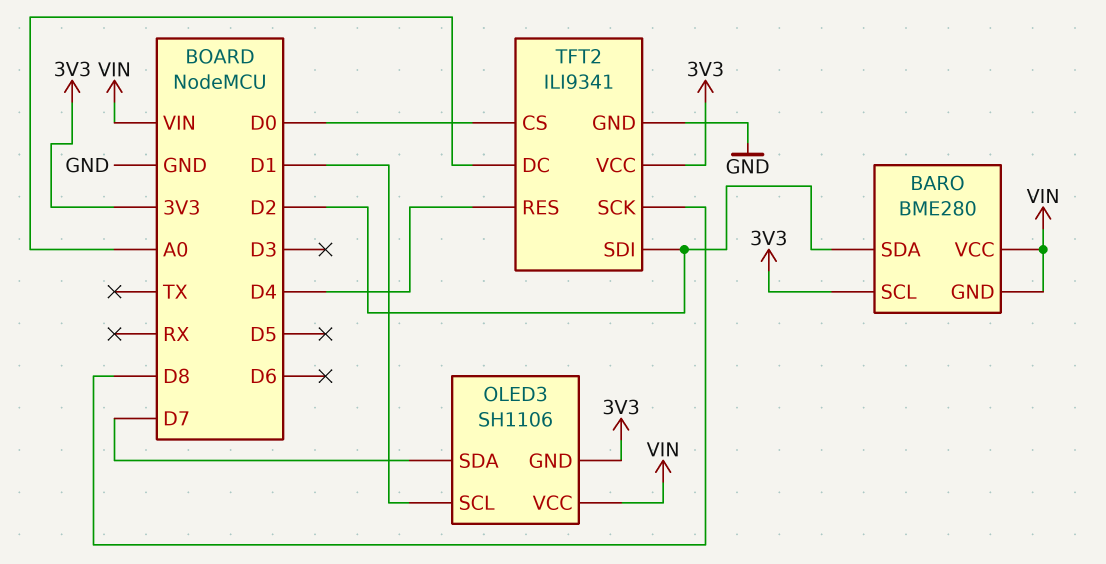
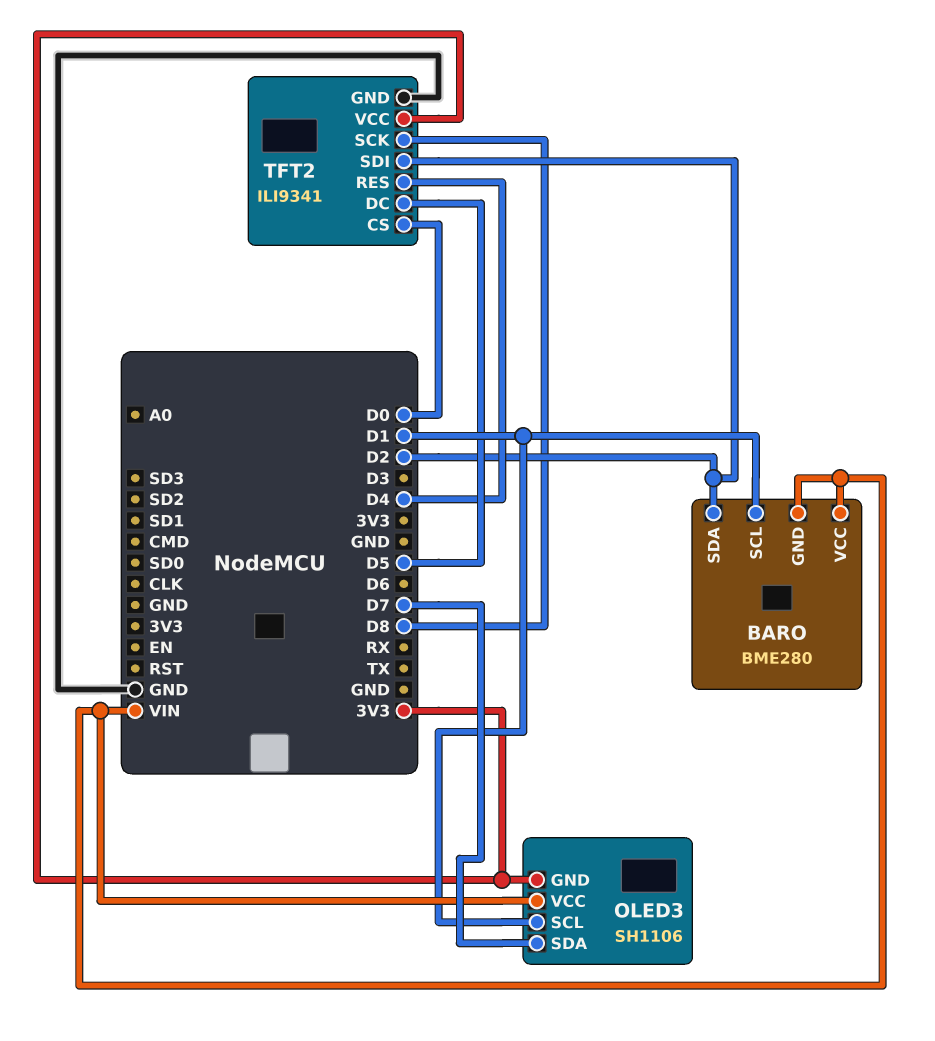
BARO pin SCL: 3V3 -> D1
TFT2 pin DC: A0 -> D5

